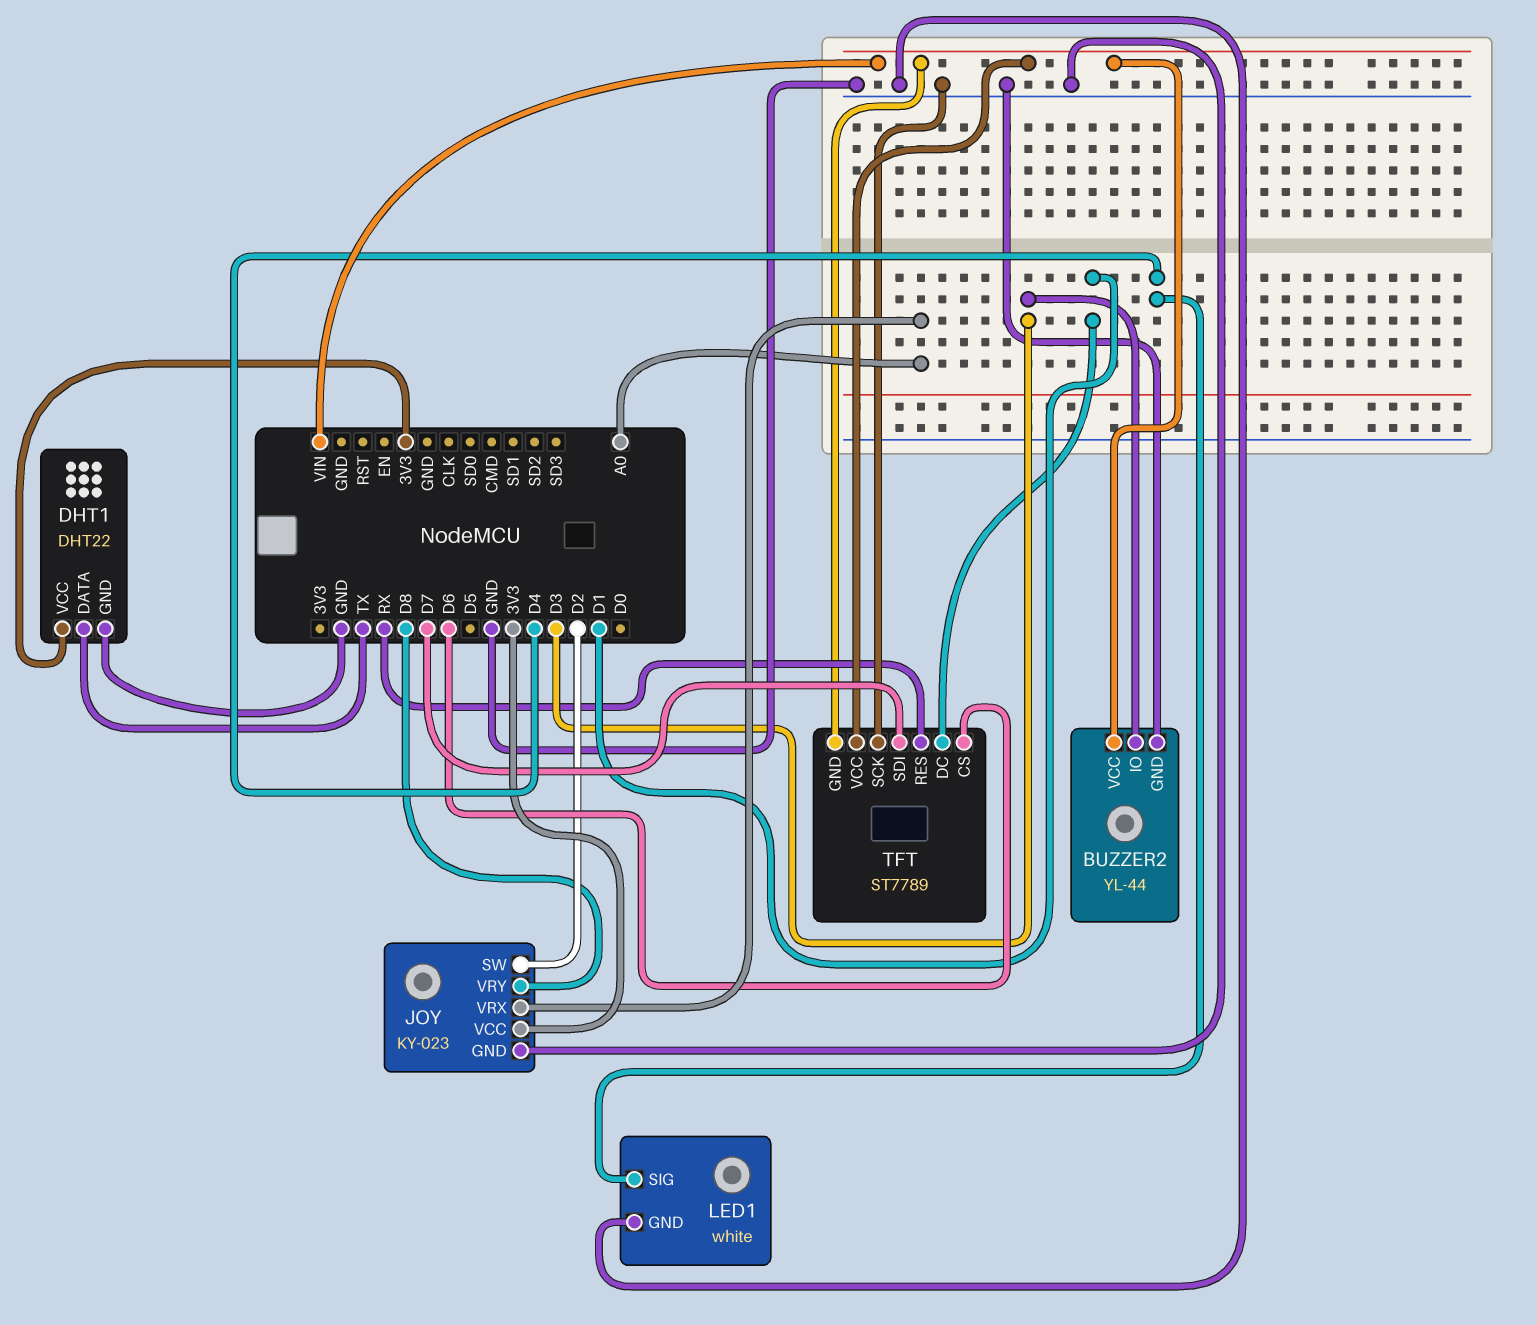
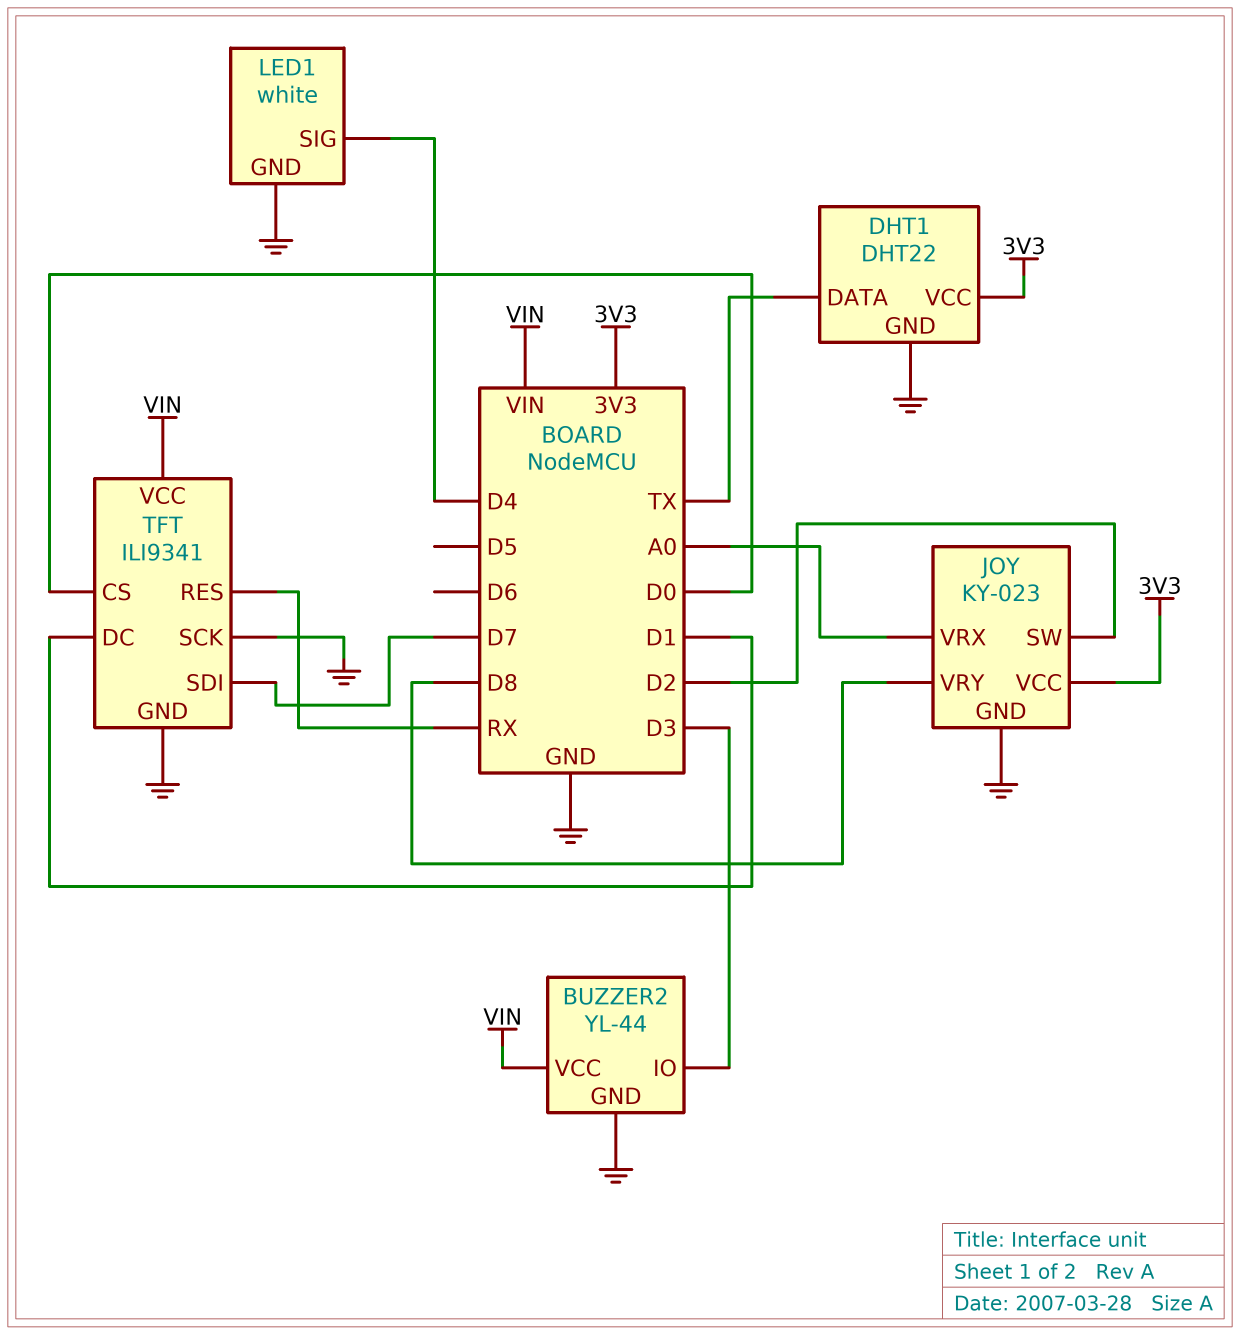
TFT: ST7789 -> ILI9341
TFT pin CS: D6 -> D0
TFT pin GND: VIN -> GND

